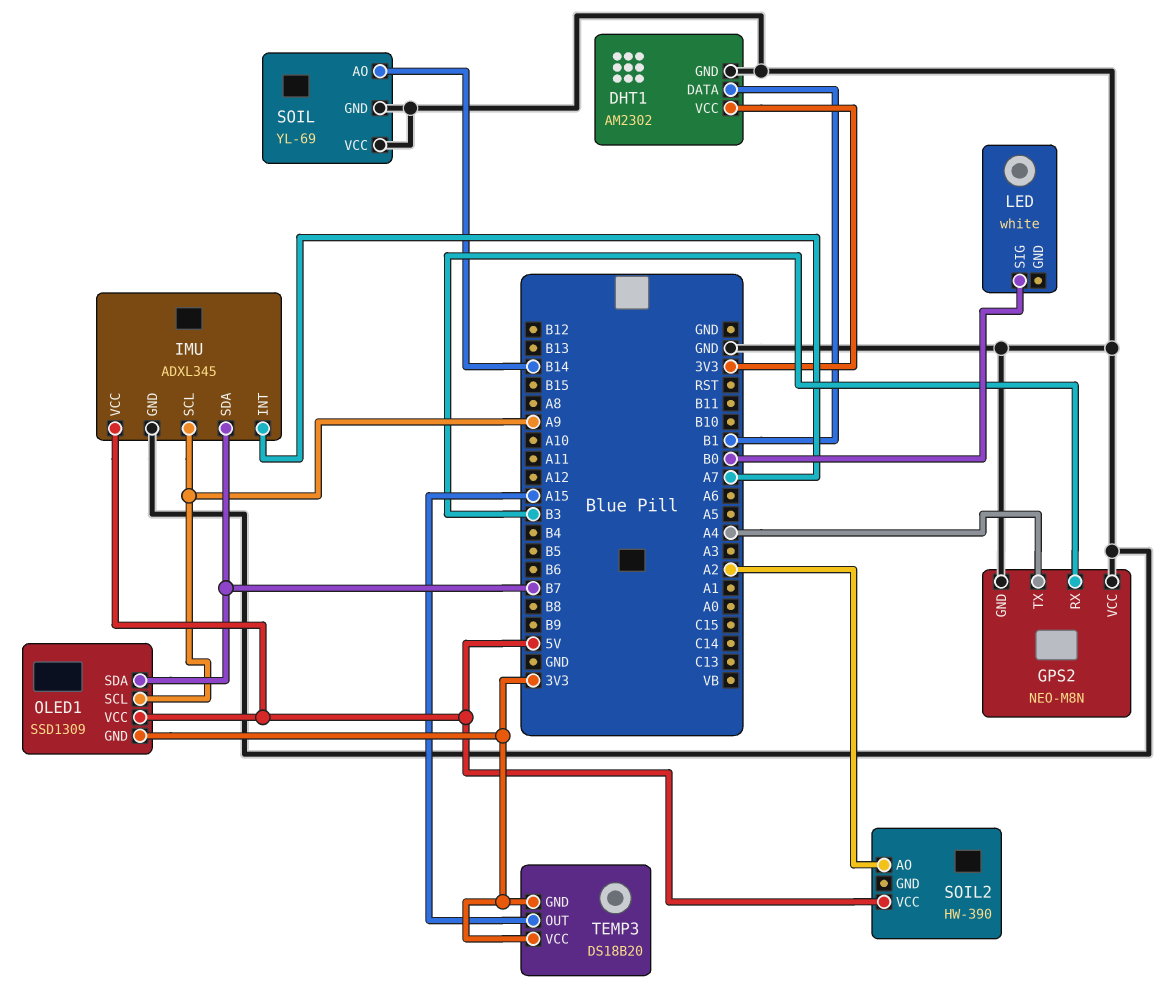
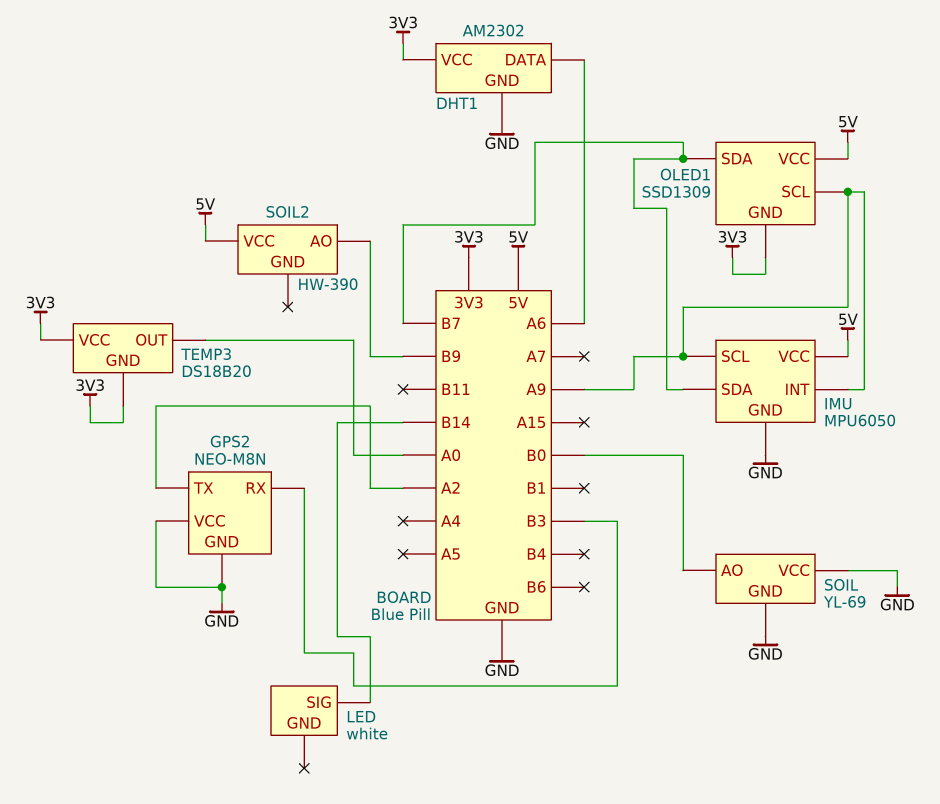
DHT1 pin DATA: B1 -> A6
GPS2 pin TX: A4 -> A2
IMU: ADXL345 -> MPU6050
IMU pin INT: A7 -> A9
LED pin SIG: B0 -> B14
SOIL pin AO: B14 -> B0
SOIL2 pin AO: A2 -> B9
TEMP3 pin OUT: A15 -> A0

